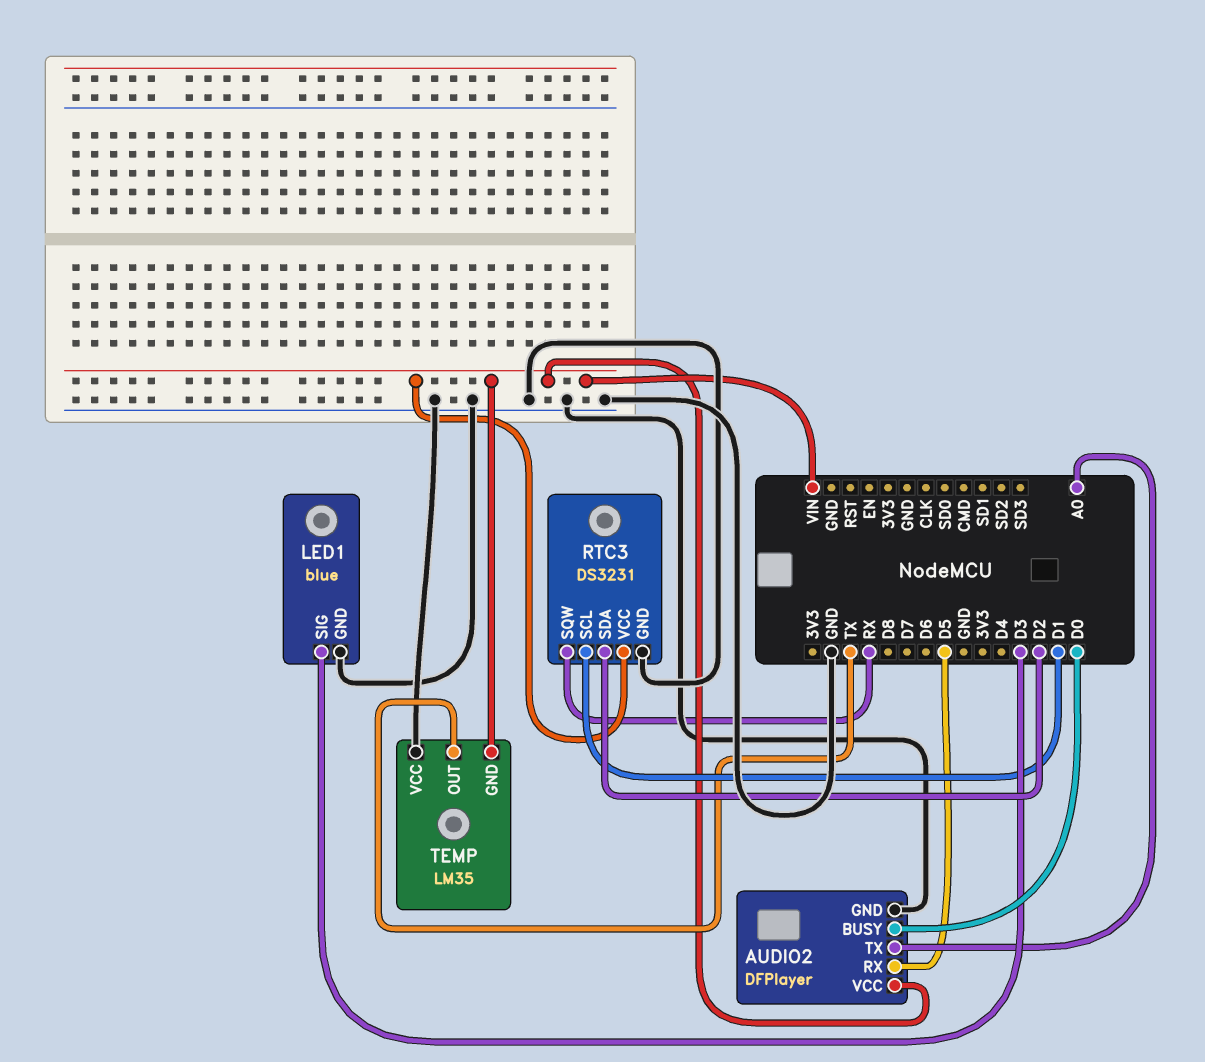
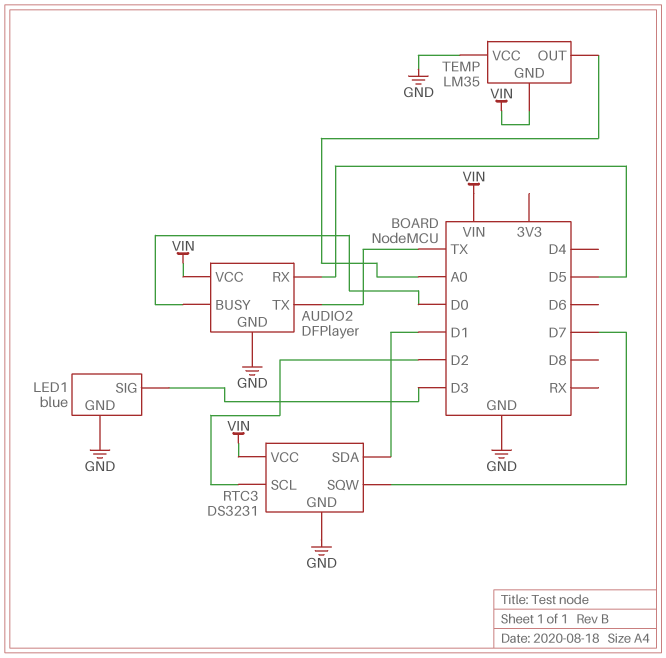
AUDIO2 pin TX: A0 -> TX
RTC3 pin SCL: D1 -> D2
RTC3 pin SDA: D2 -> D1
RTC3 pin SQW: RX -> D7
TEMP pin OUT: TX -> A0

